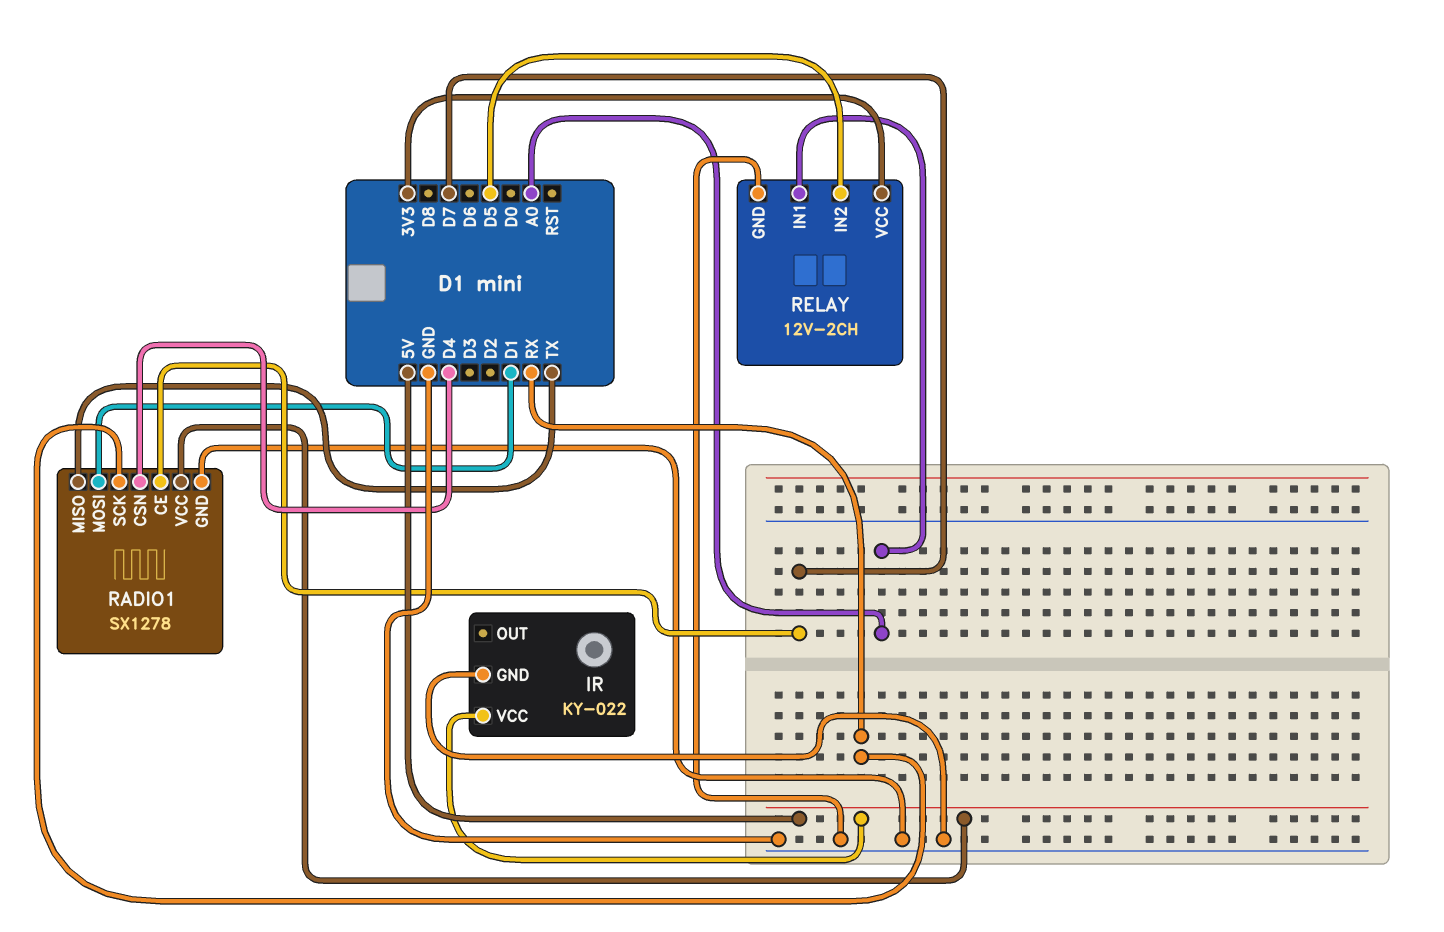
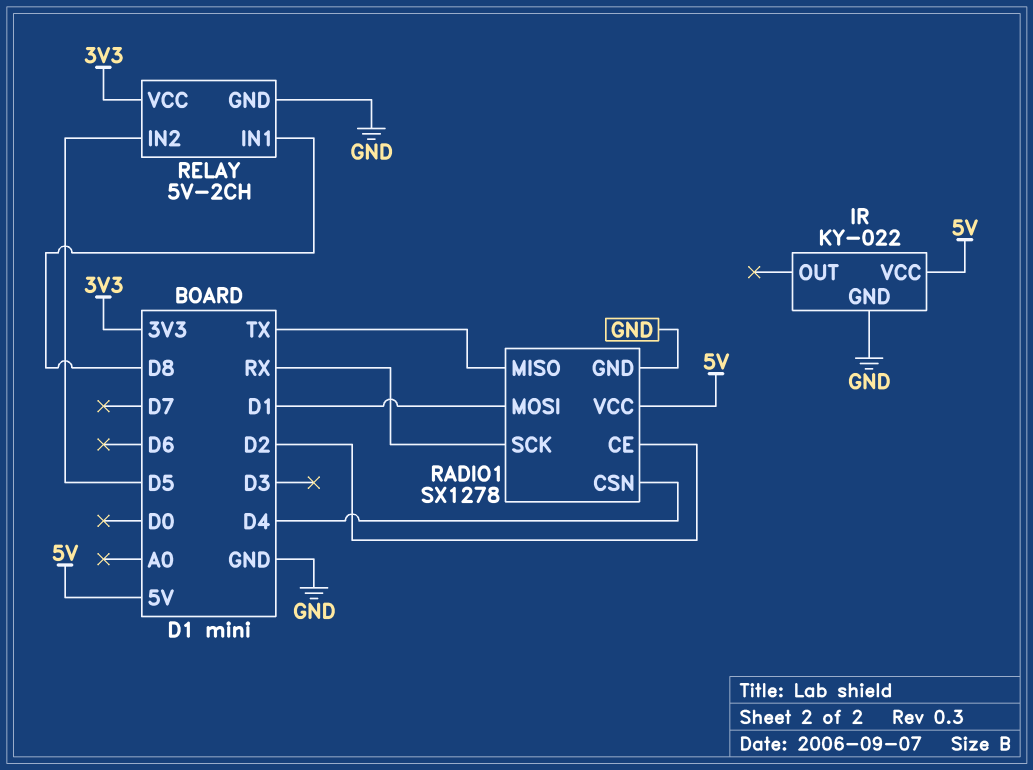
RADIO1 pin CE: D7 -> D2
RELAY: 12V-2CH -> 5V-2CH
RELAY pin IN1: A0 -> D8

